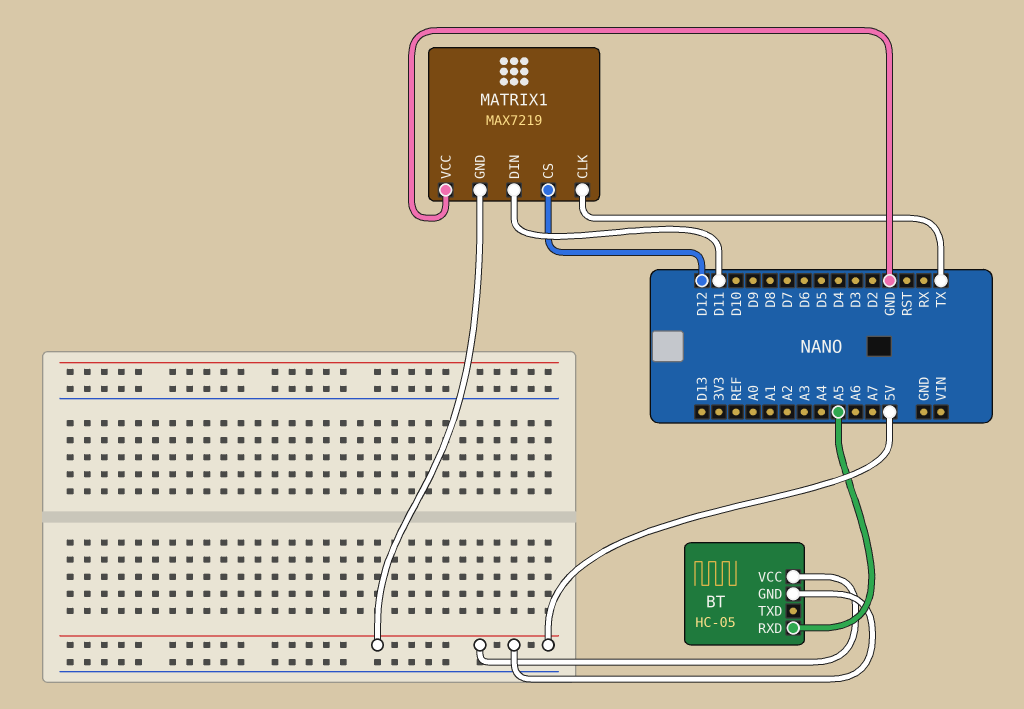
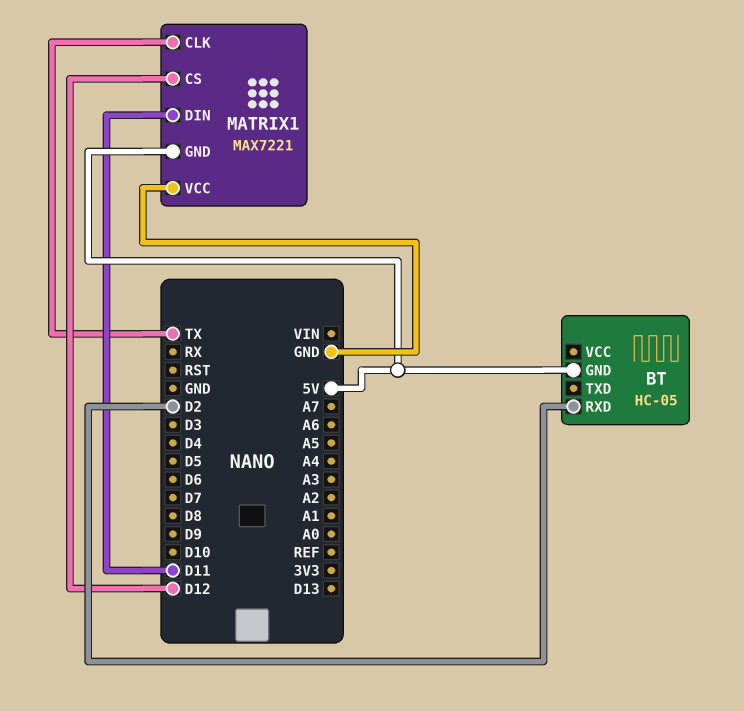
BT pin RXD: A5 -> D2
BT pin VCC: 5V -> none
MATRIX1: MAX7219 -> MAX7221

